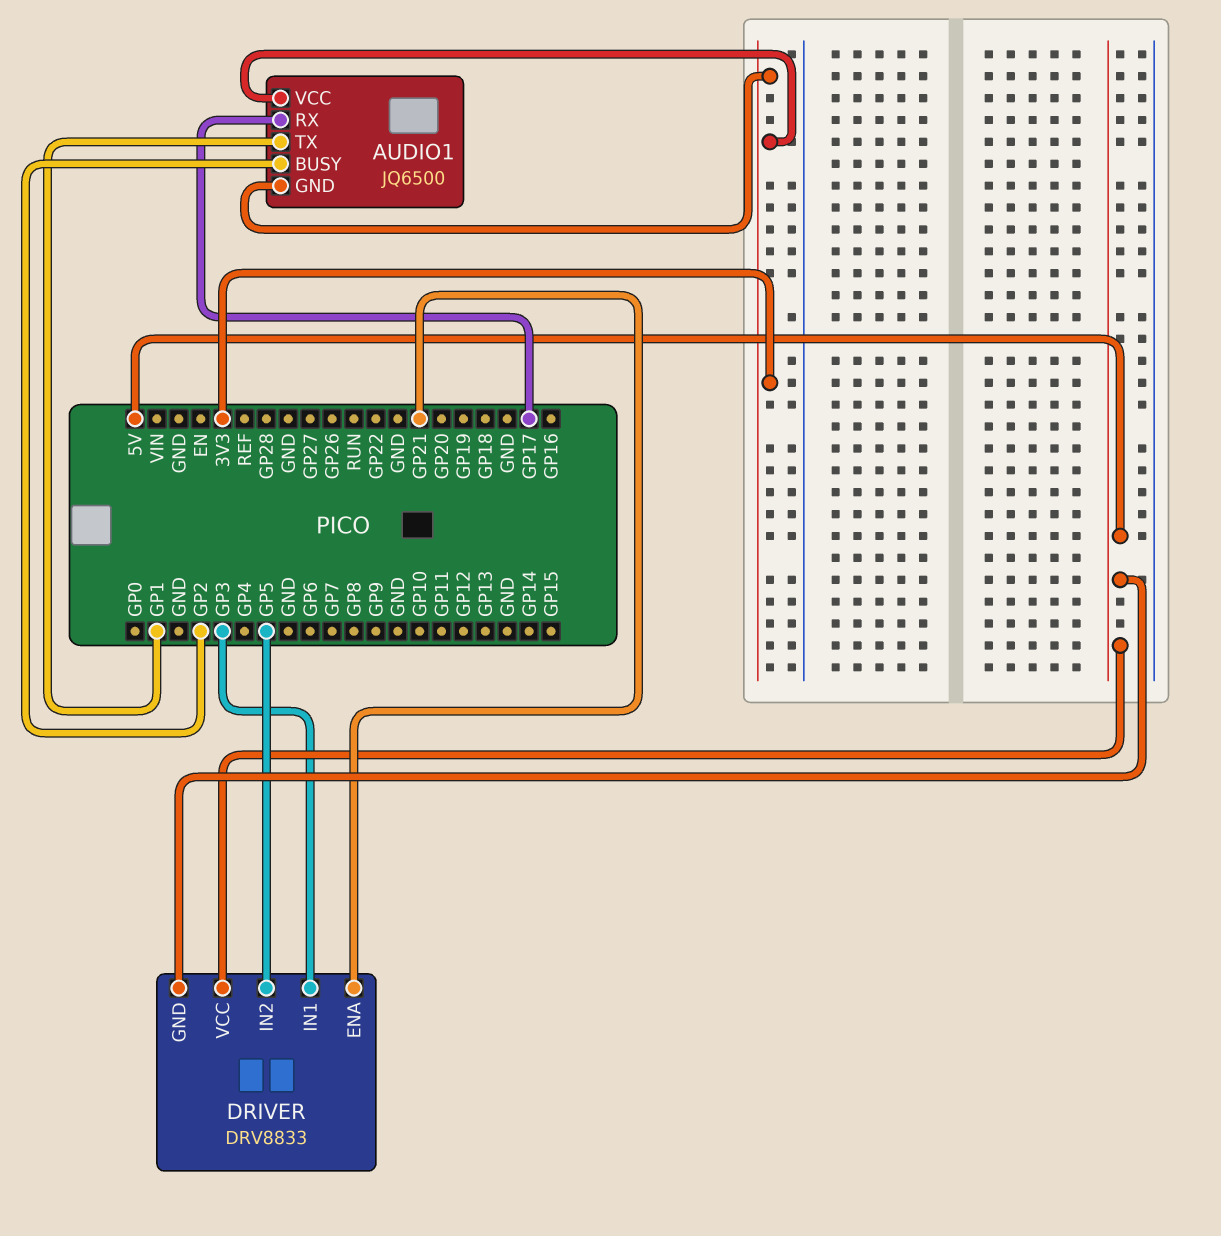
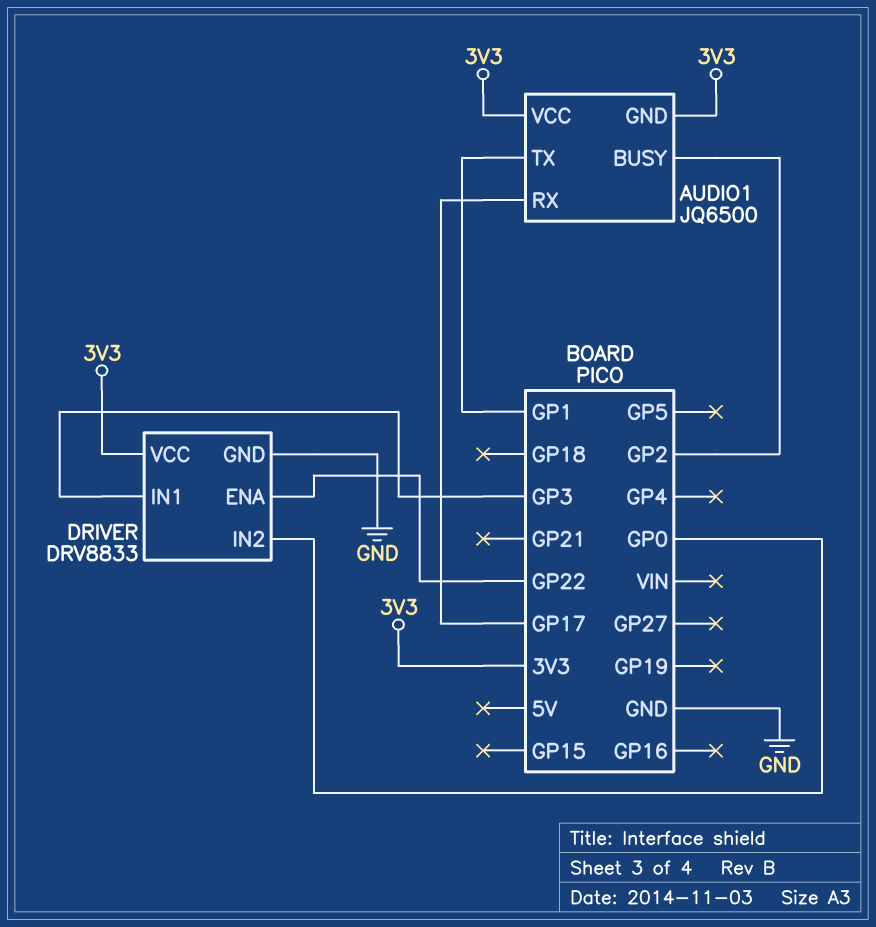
DRIVER pin ENA: GP21 -> GP22
DRIVER pin GND: 5V -> GND
DRIVER pin IN2: GP5 -> GP0
DRIVER pin VCC: 5V -> 3V3

